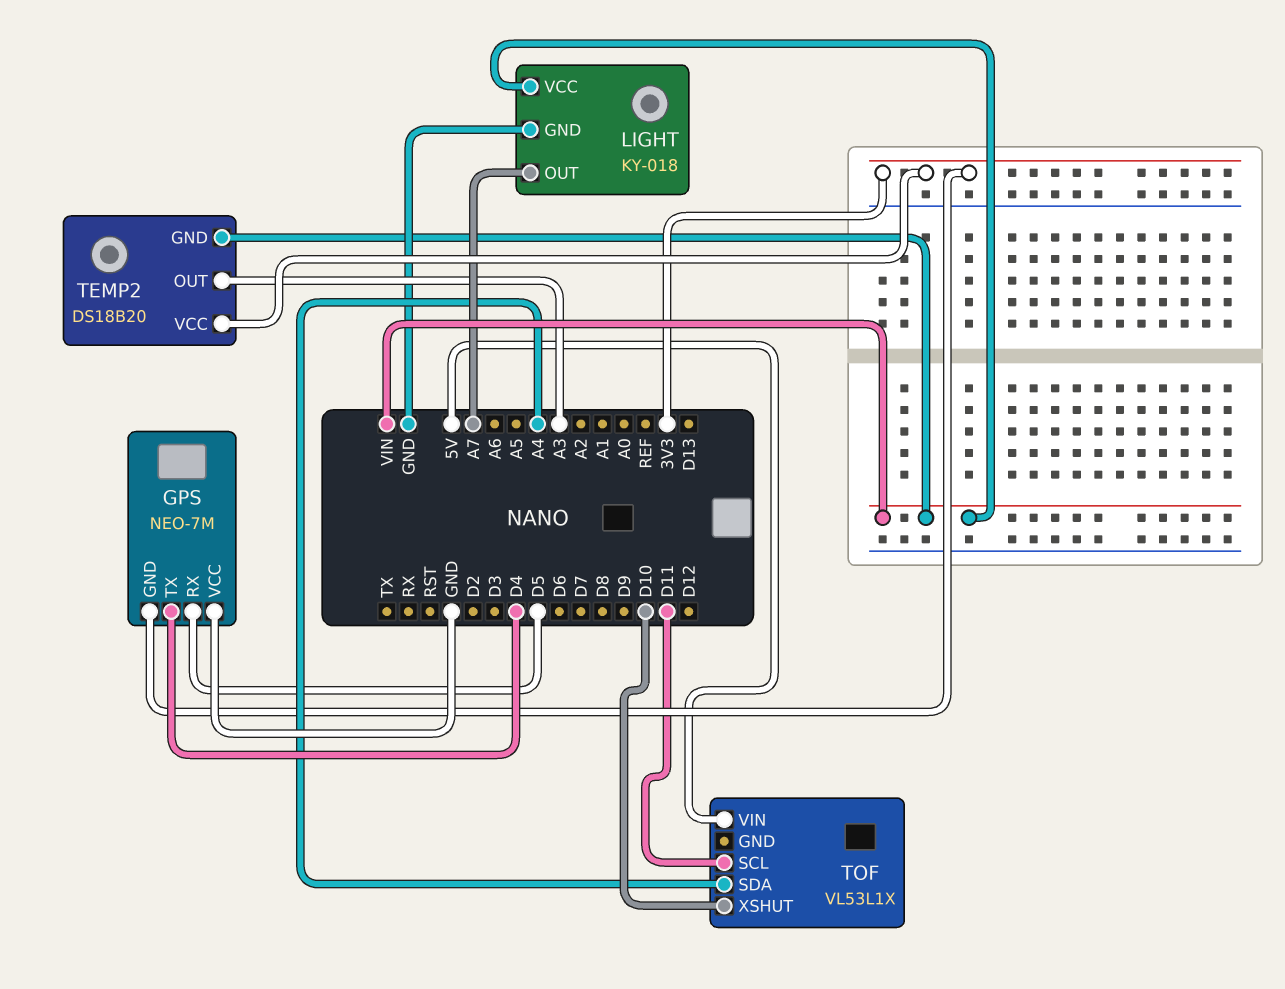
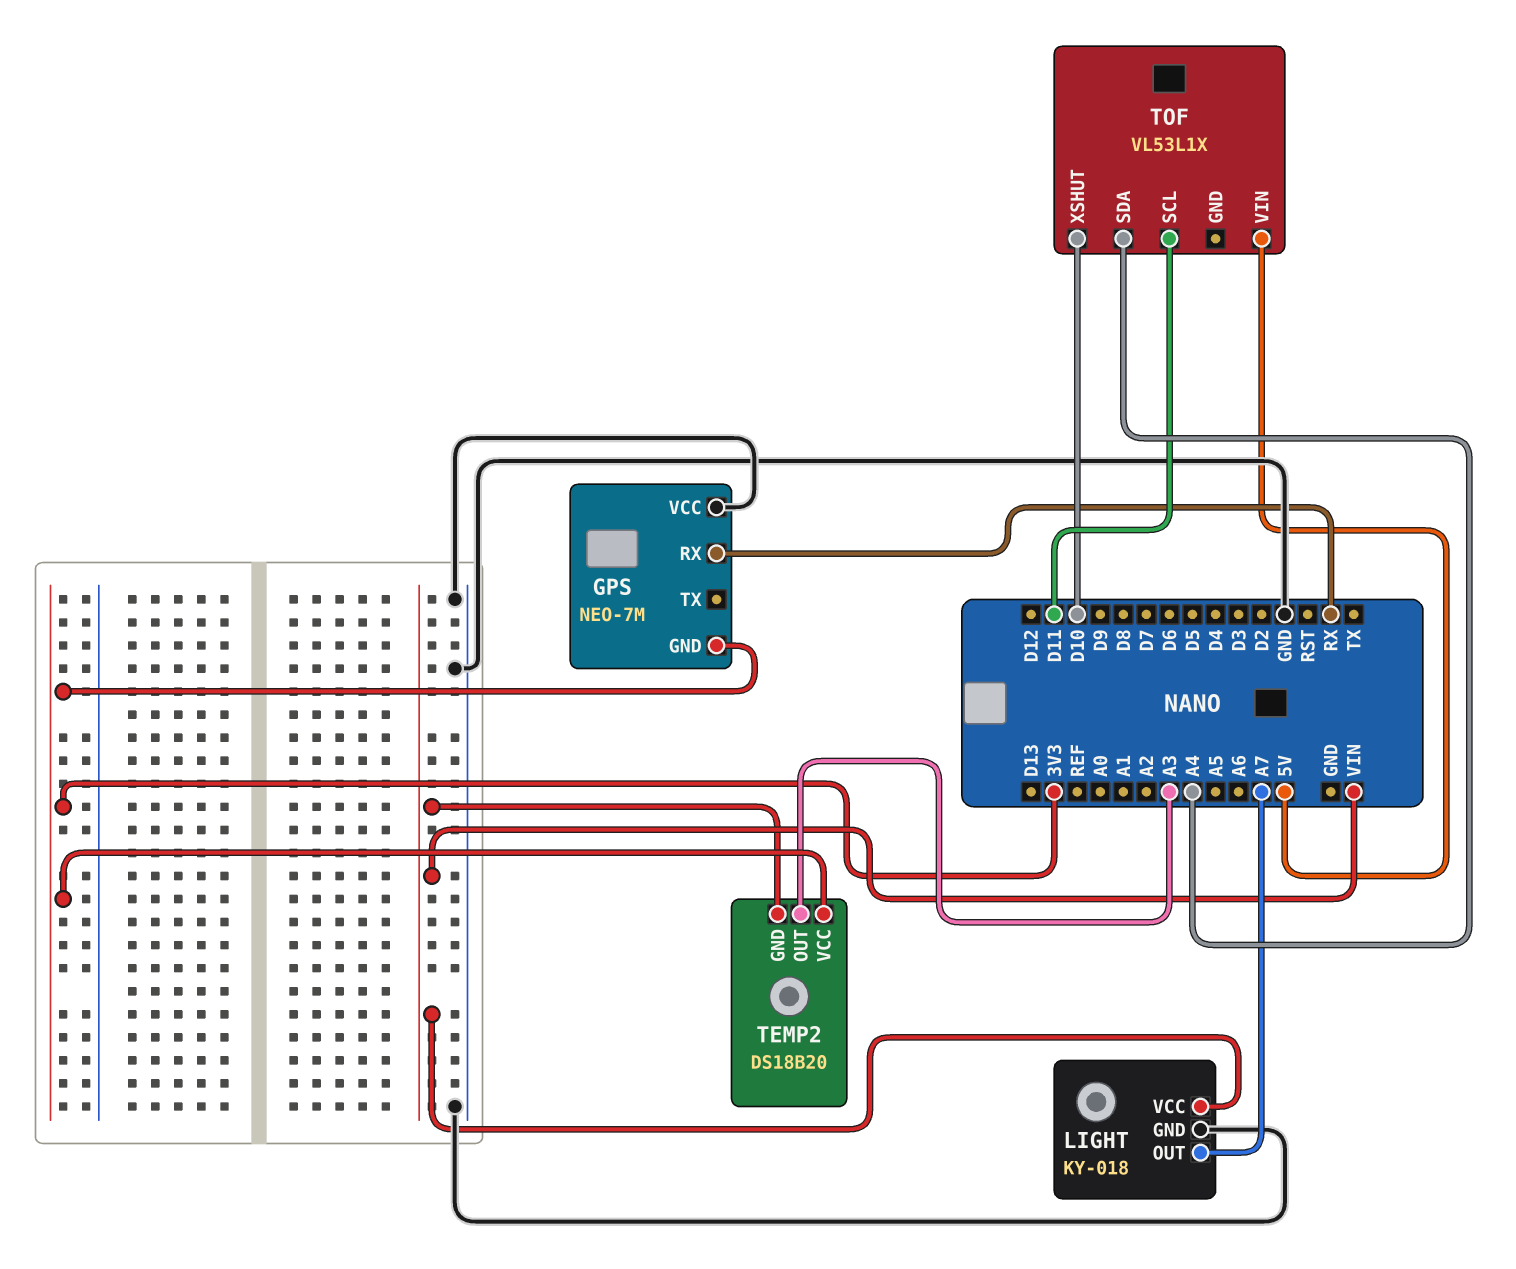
GPS pin RX: D5 -> RX
GPS pin TX: D4 -> none

